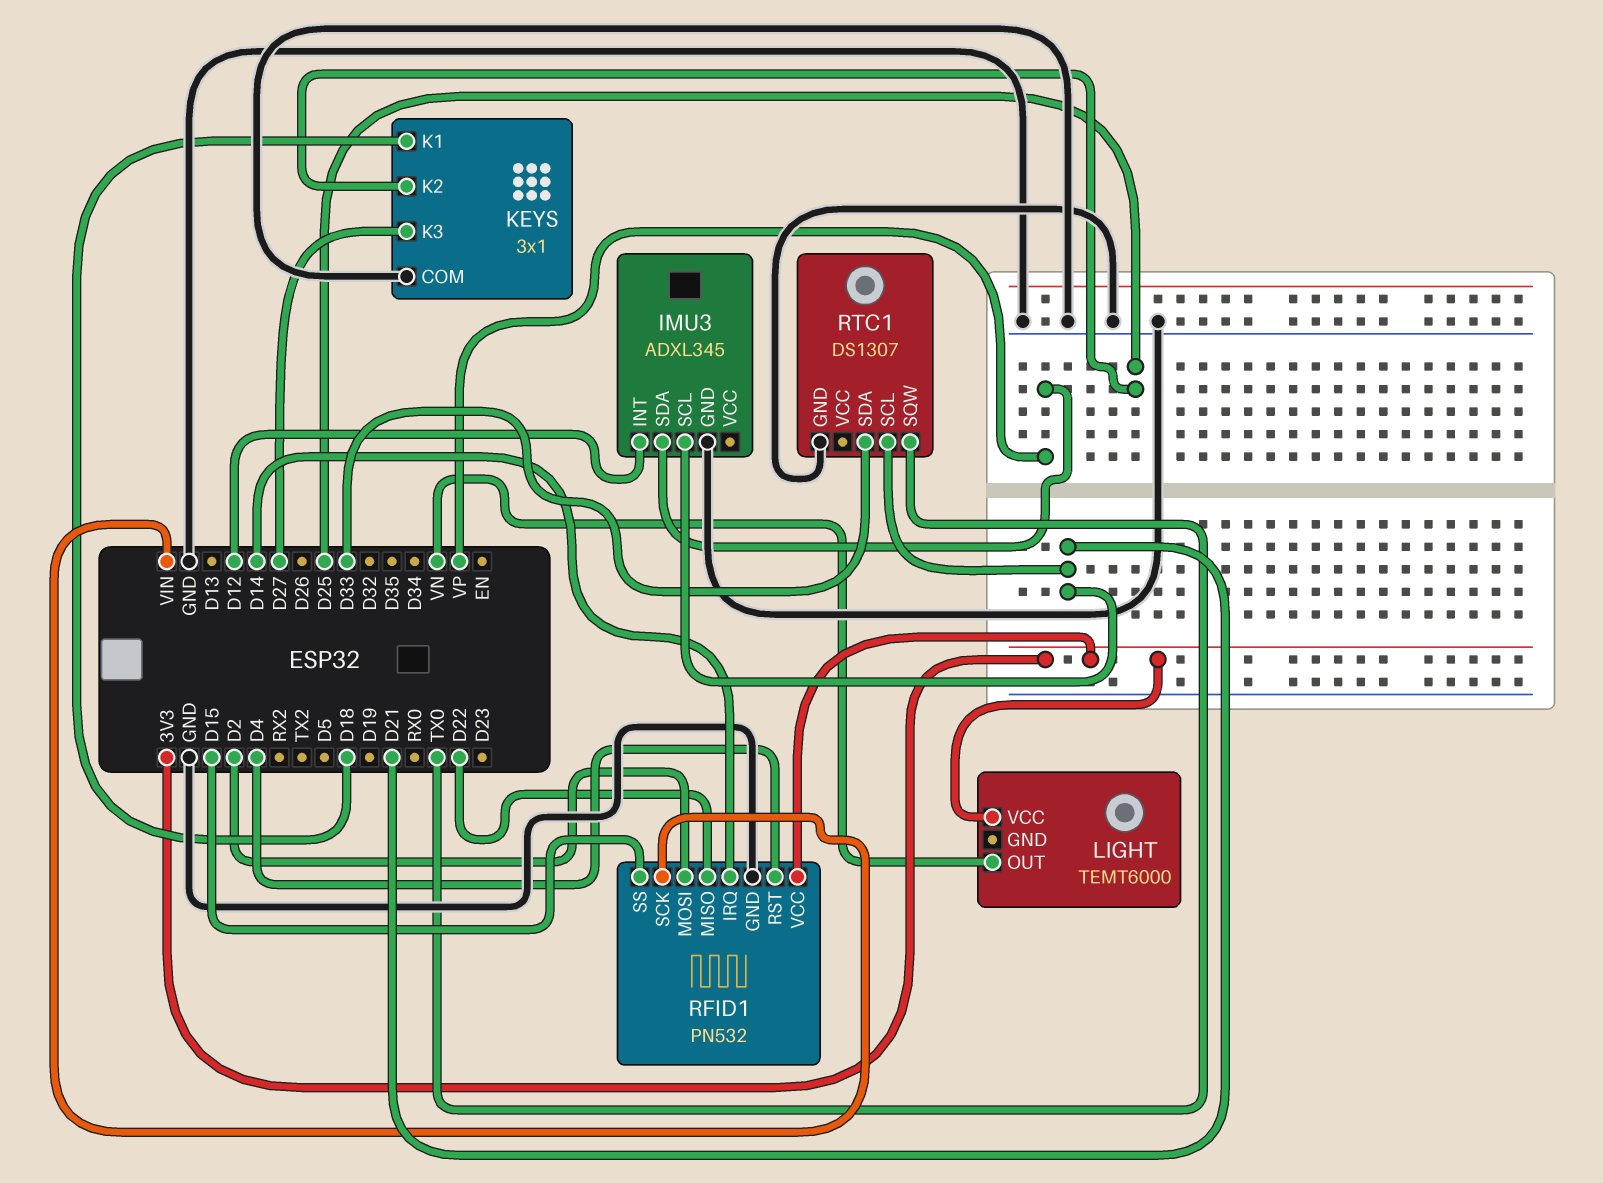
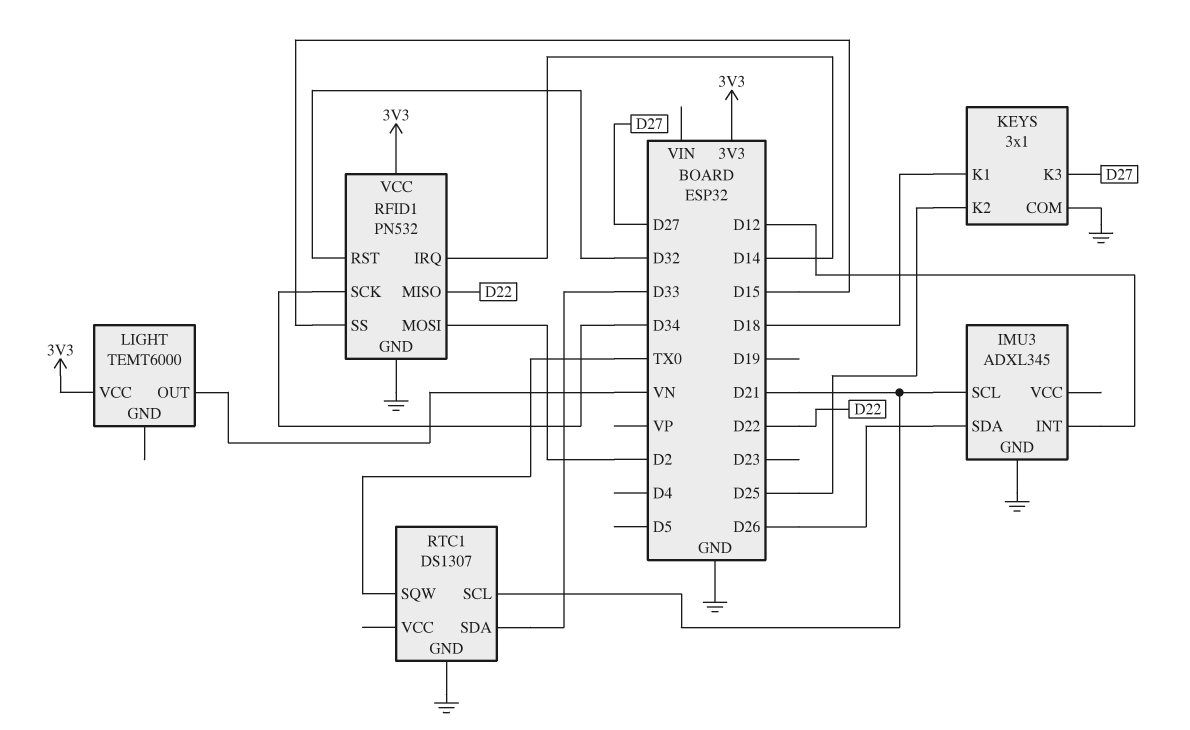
IMU3 pin SDA: VP -> D26
RFID1 pin RST: D4 -> D32
RFID1 pin SCK: VIN -> D34

